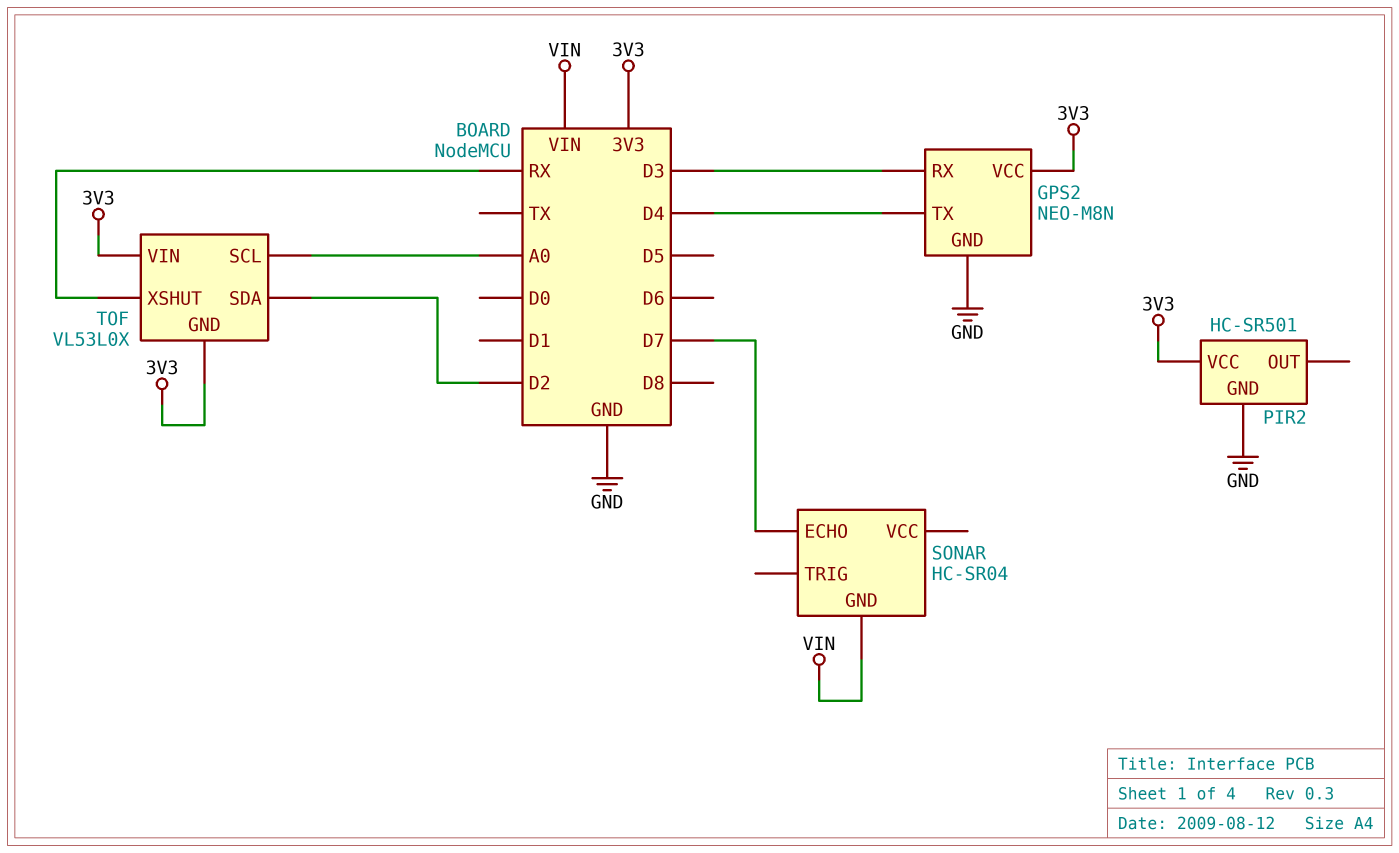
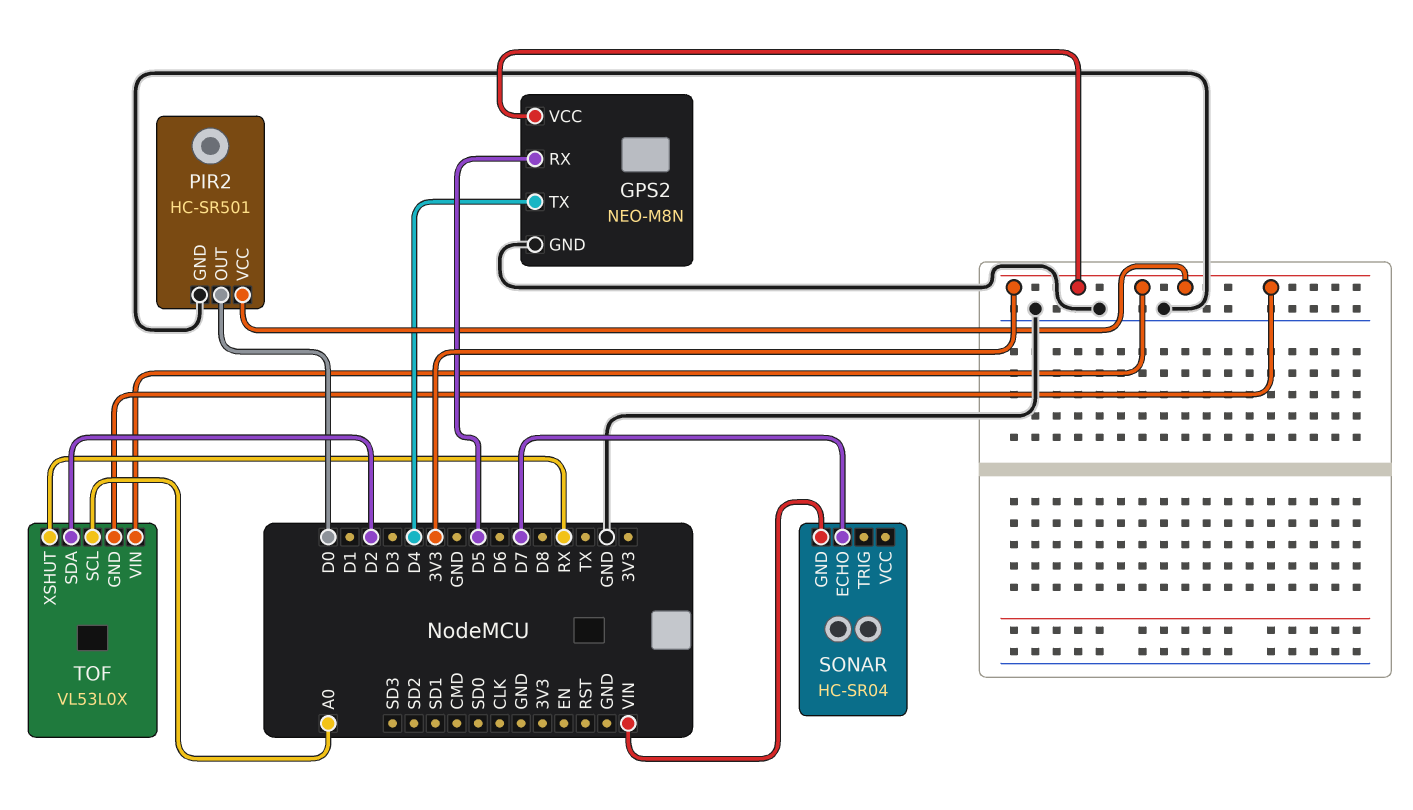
GPS2 pin RX: D3 -> D5
PIR2 pin OUT: none -> D0

